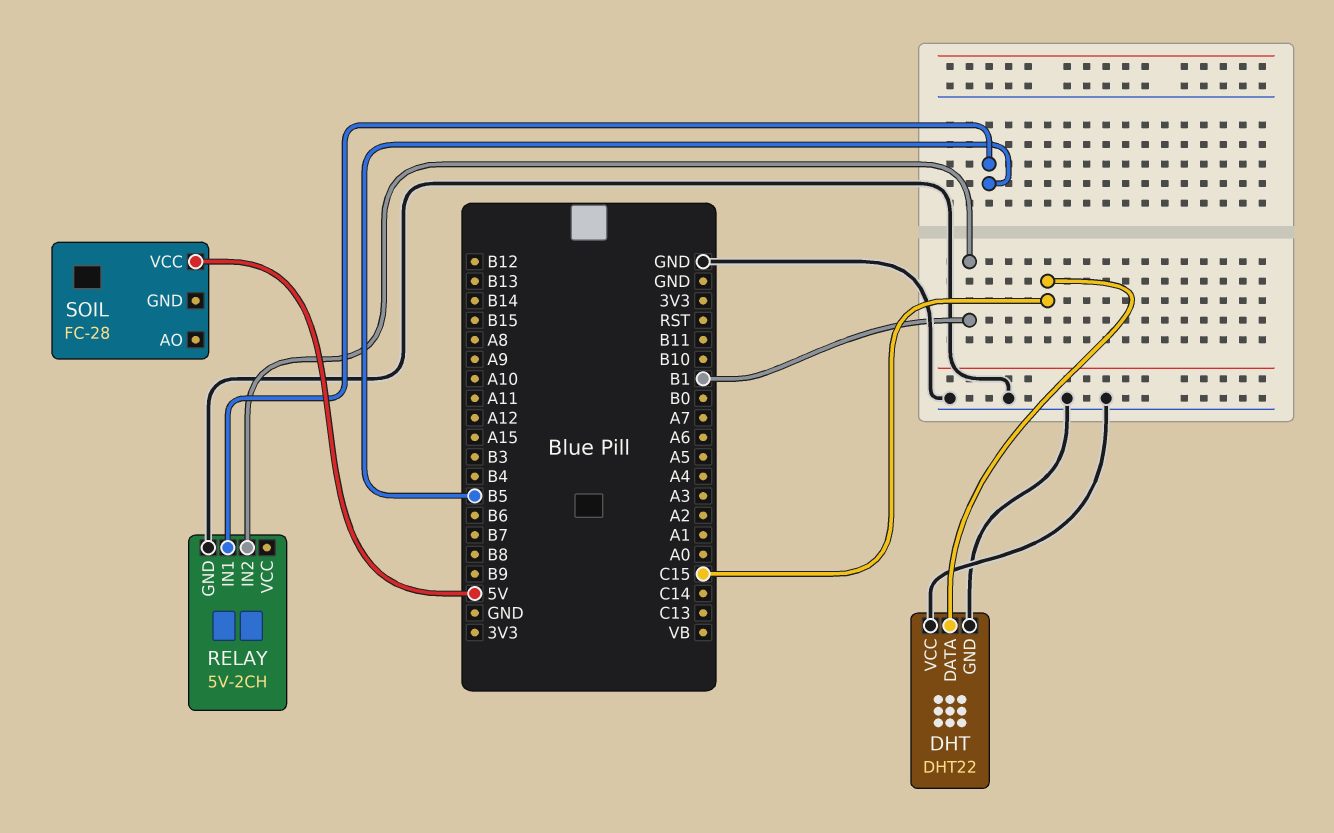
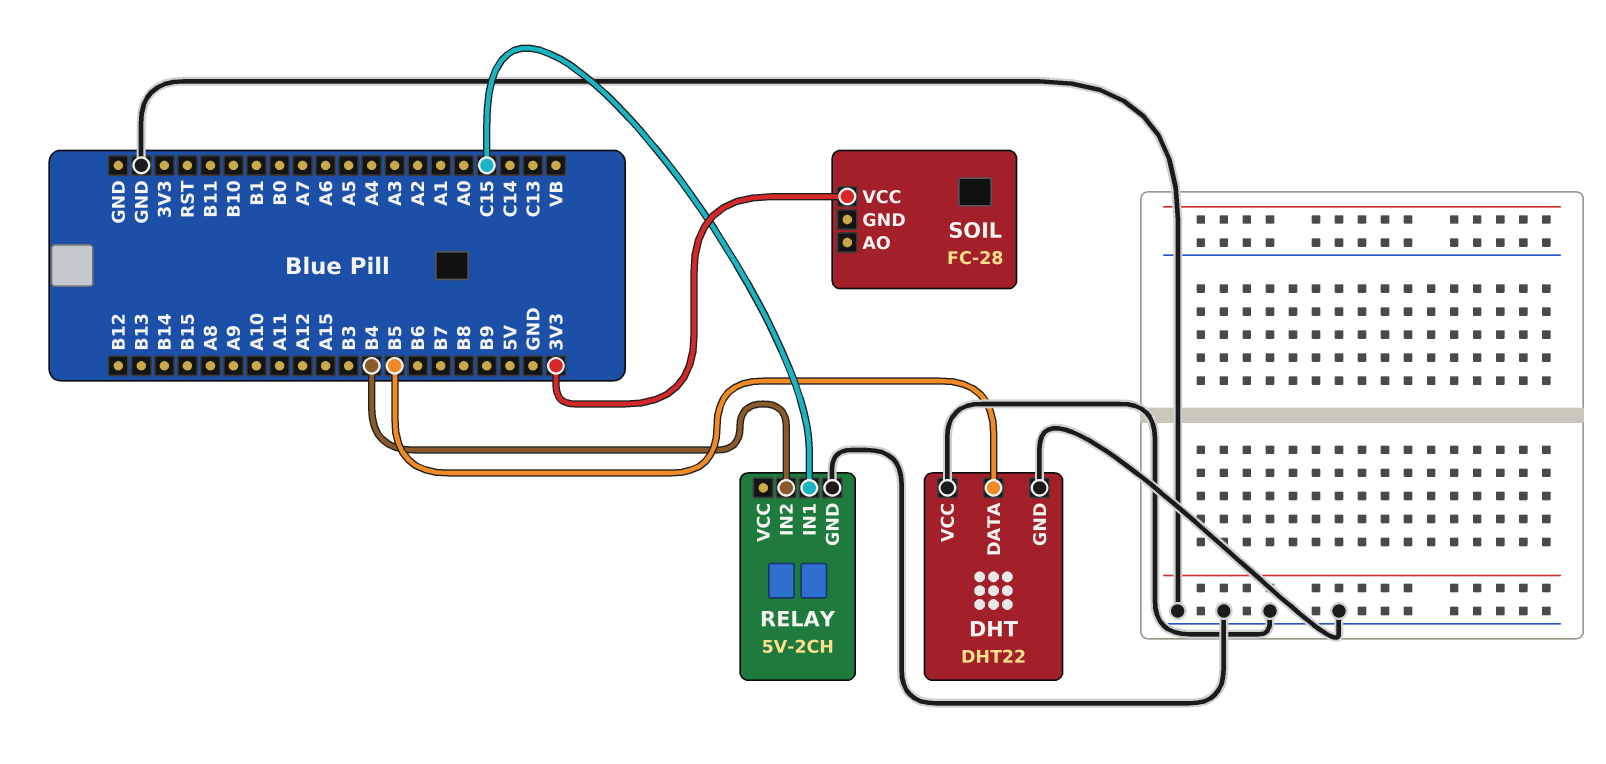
DHT pin DATA: C15 -> B5
RELAY pin IN1: B5 -> C15
RELAY pin IN2: B1 -> B4
SOIL pin VCC: 5V -> 3V3

